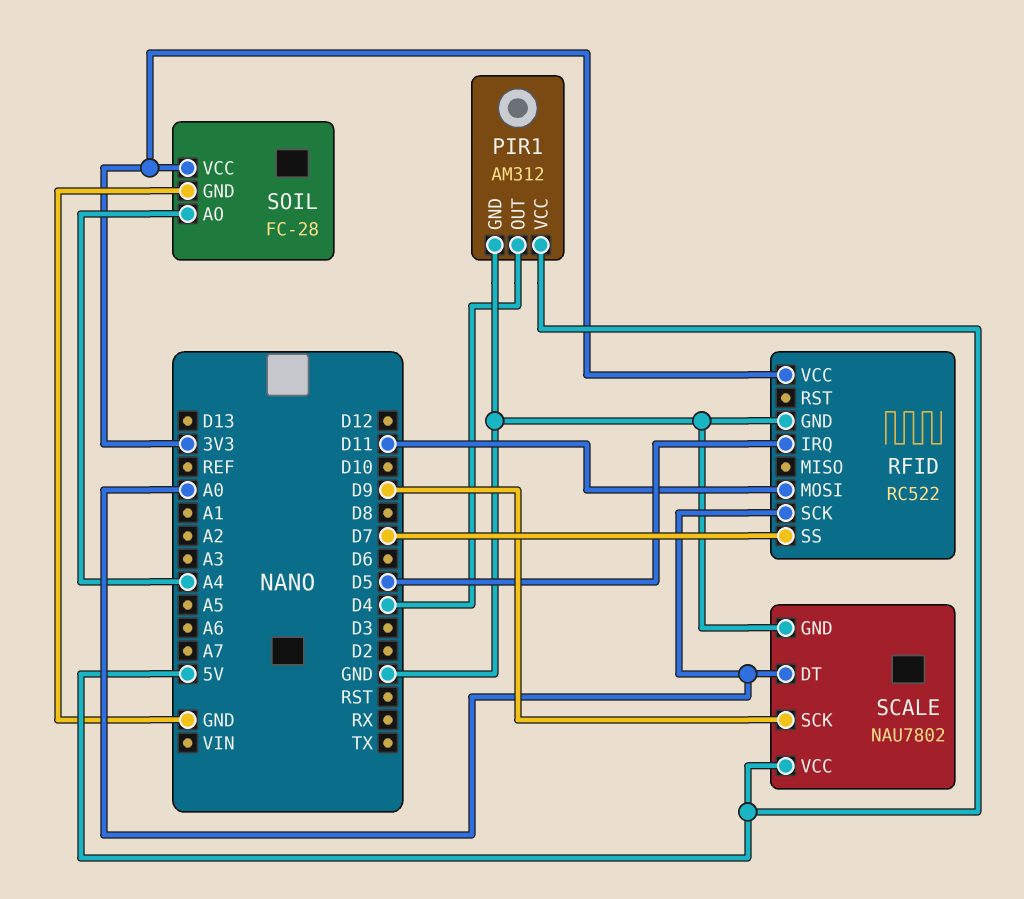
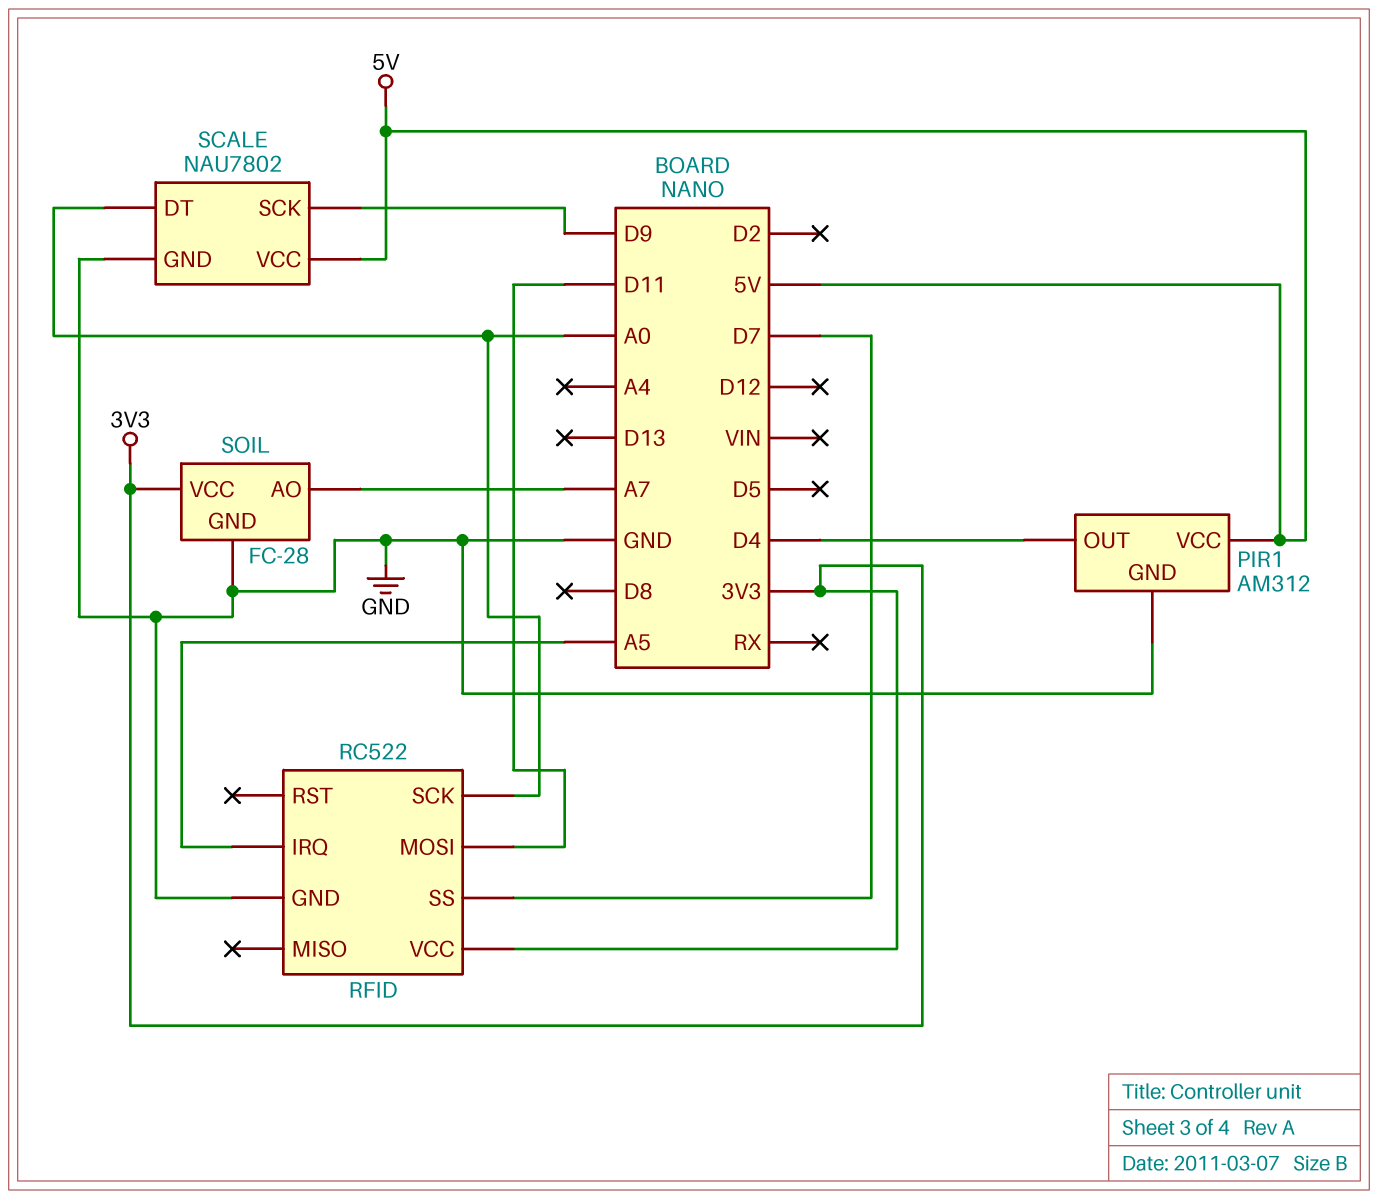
RFID pin IRQ: D5 -> A5
SOIL pin AO: A4 -> A7

